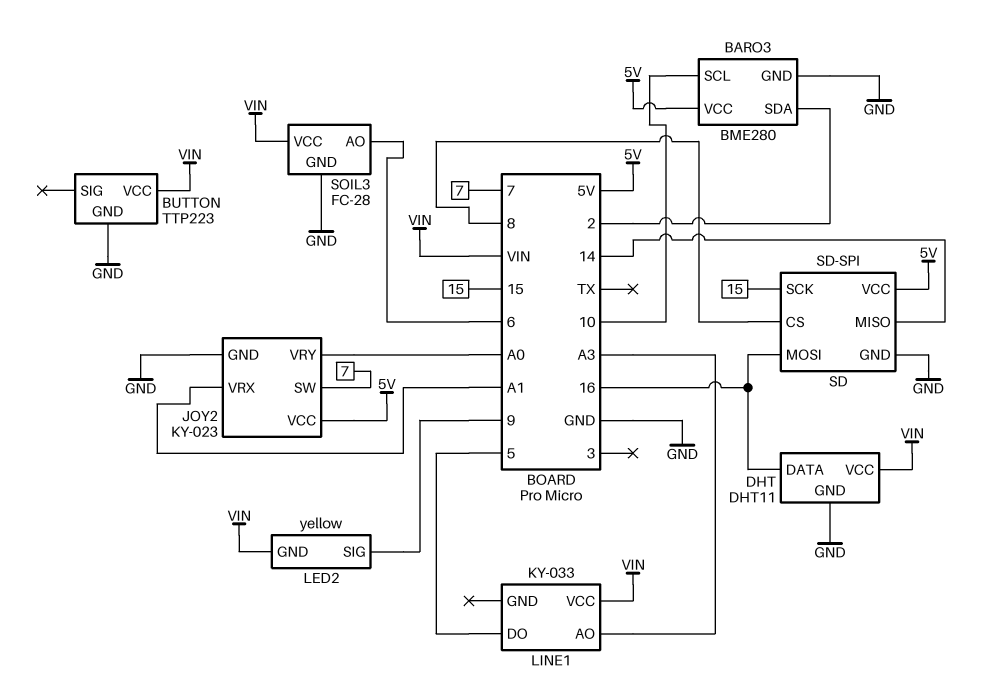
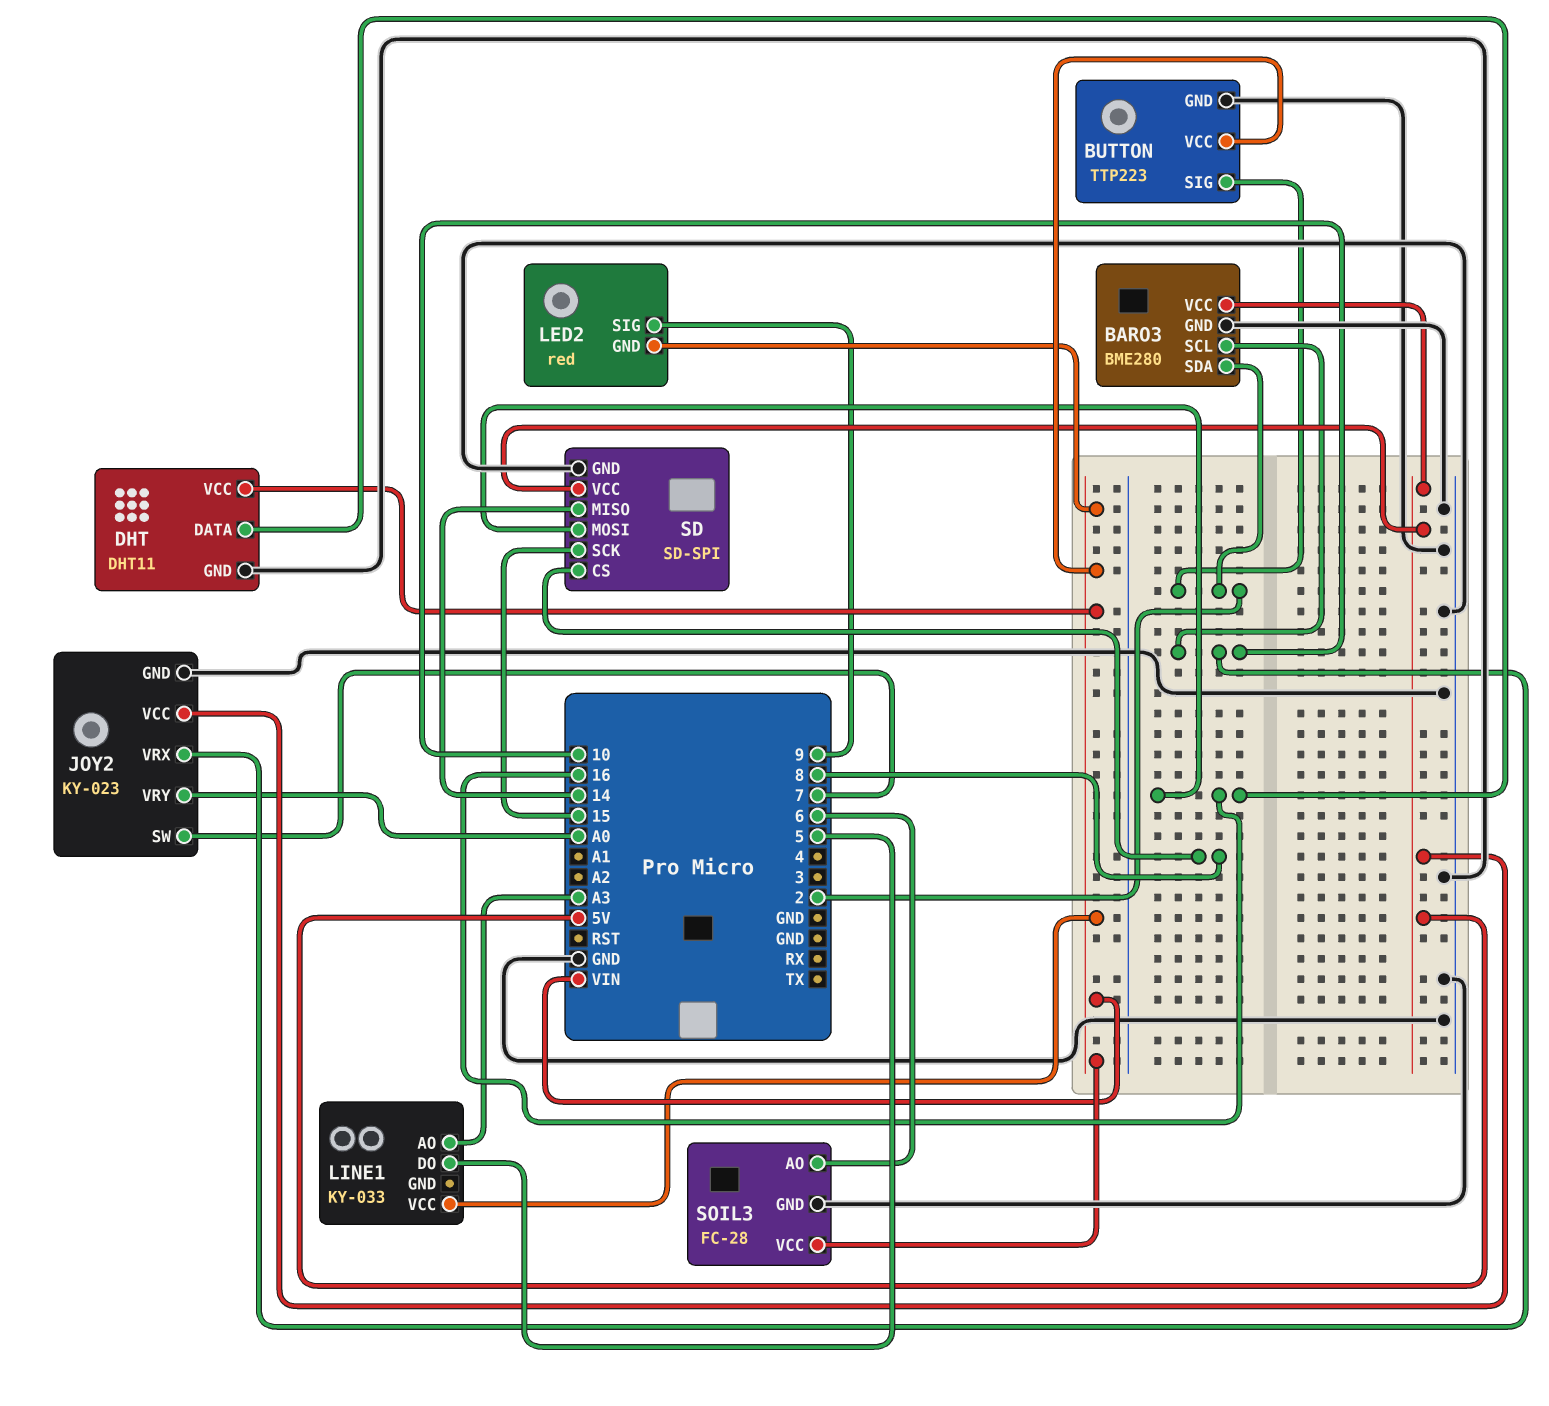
BUTTON pin SIG: none -> 2
JOY2 pin VRX: A1 -> 10
LED2: yellow -> red

